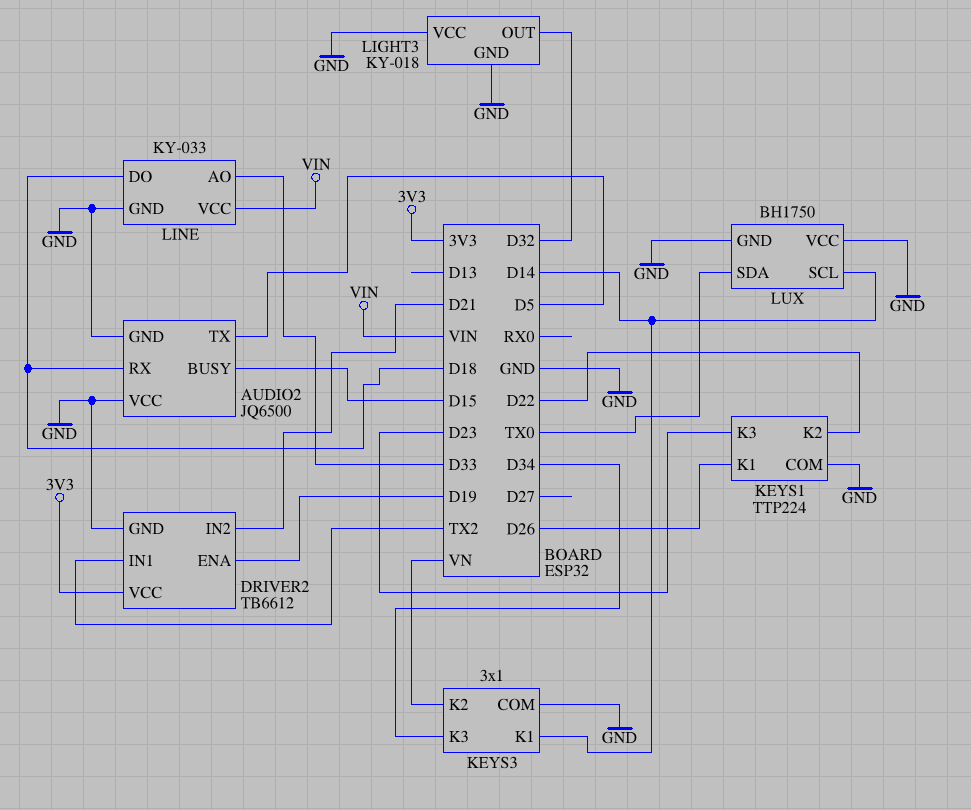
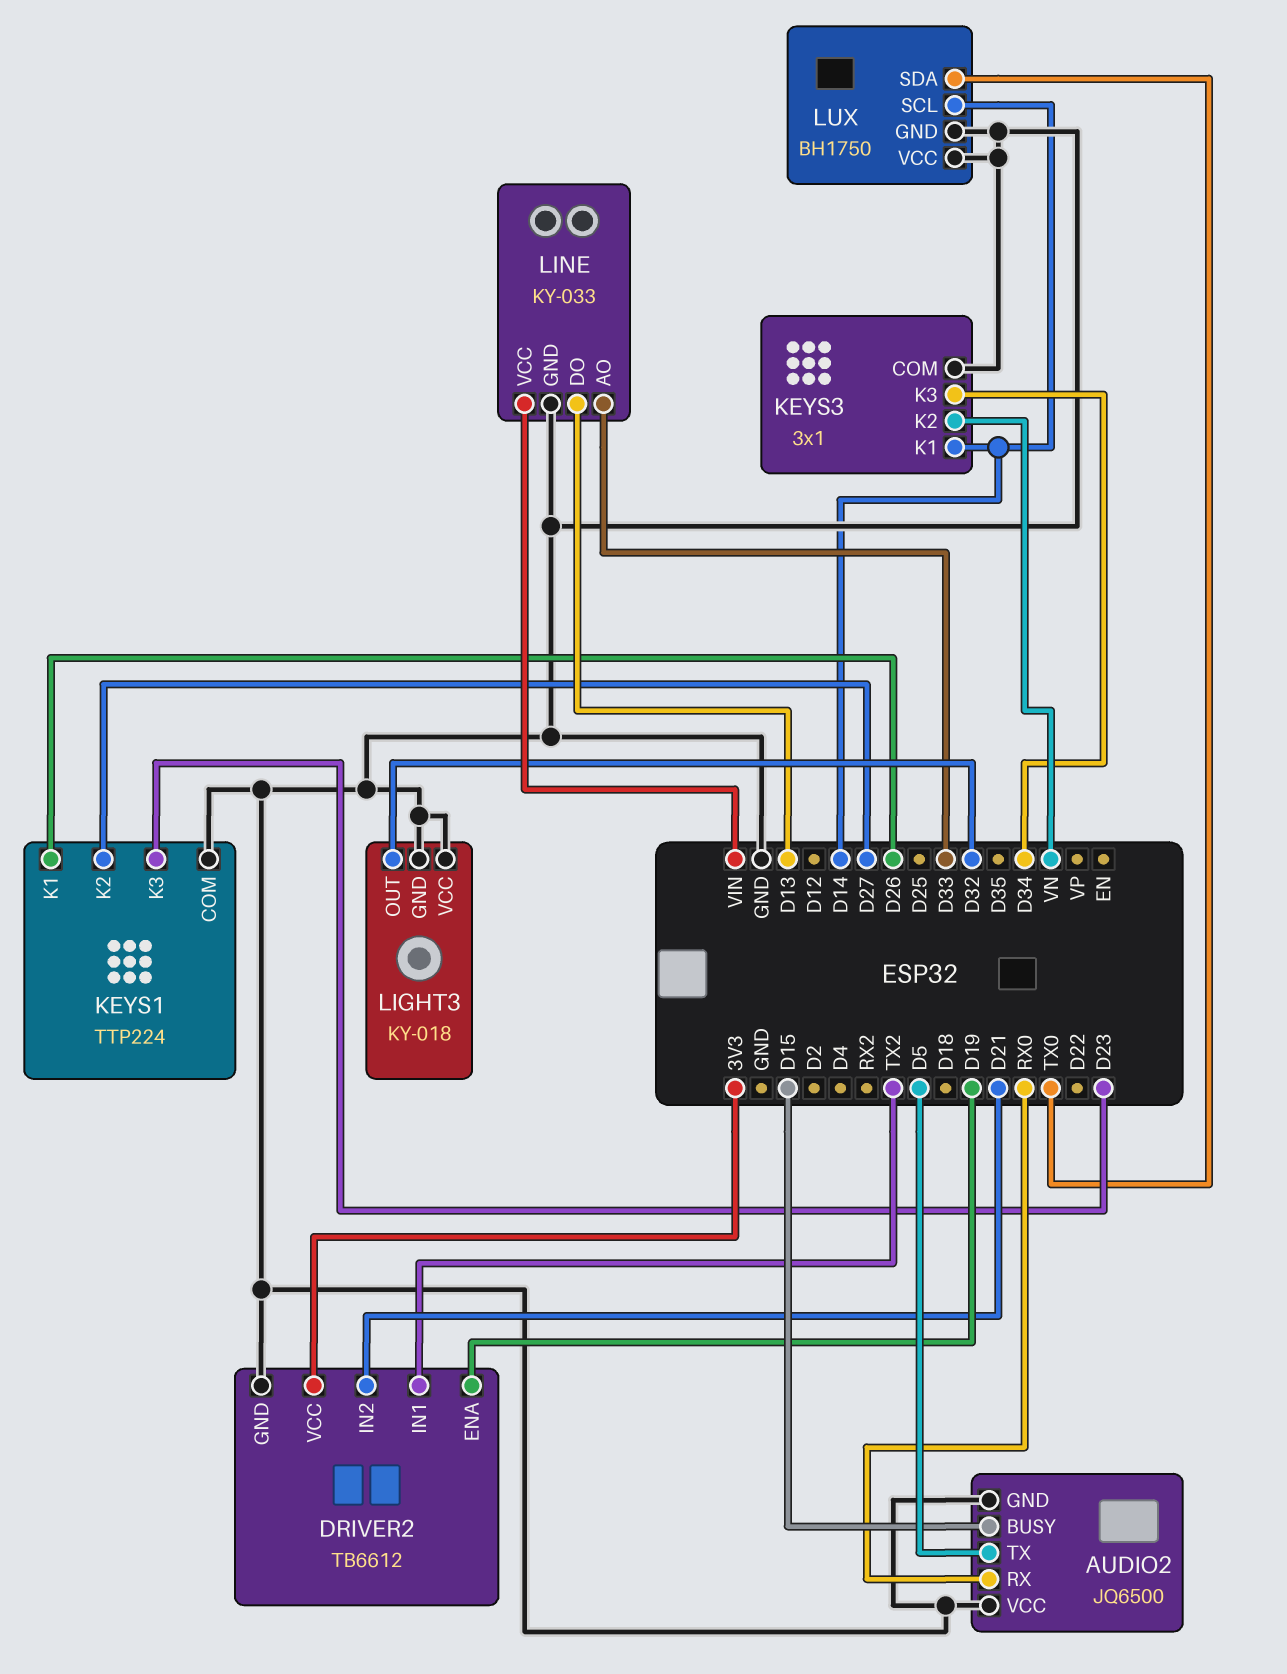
AUDIO2 pin RX: D18 -> RX0
KEYS1 pin K2: D22 -> D27
LINE pin DO: D18 -> D13

